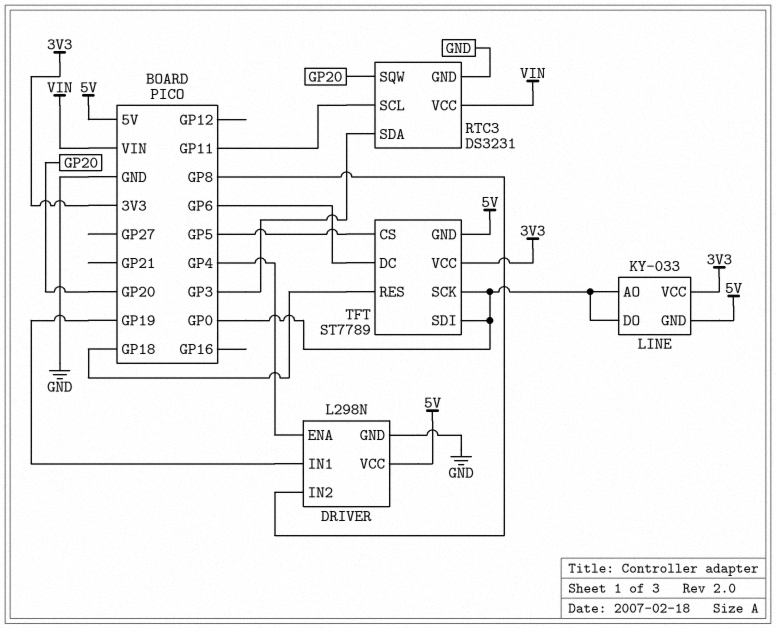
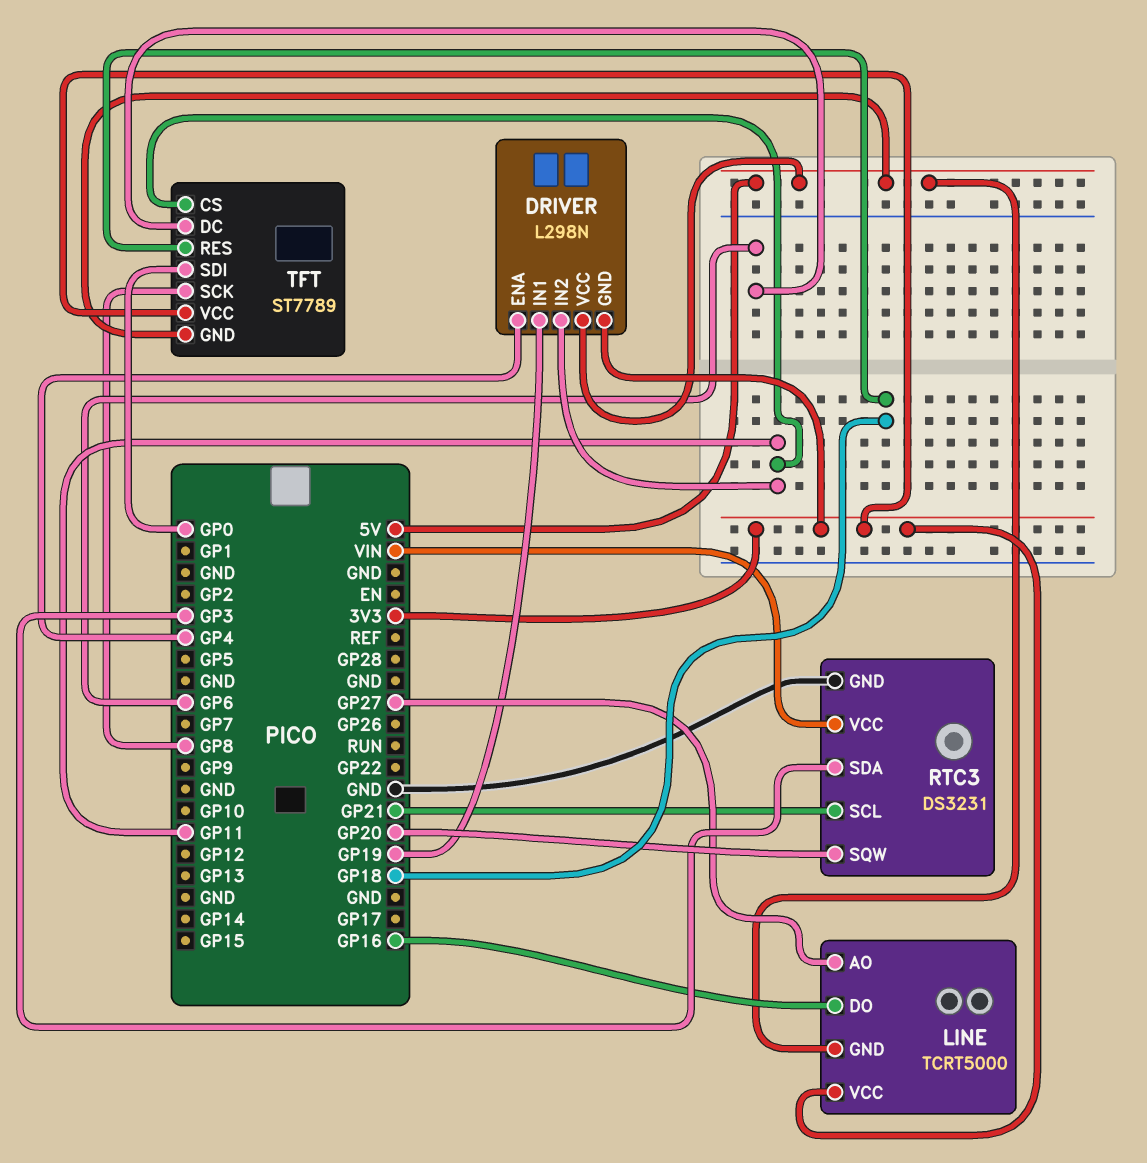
DRIVER pin GND: GND -> 3V3
DRIVER pin IN2: GP8 -> GP11
LINE: KY-033 -> TCRT5000
LINE pin AO: GP0 -> GP27
LINE pin DO: GP0 -> GP16
RTC3 pin SCL: GP11 -> GP21
TFT pin CS: GP5 -> GP11
TFT pin SCK: GP0 -> GP8

